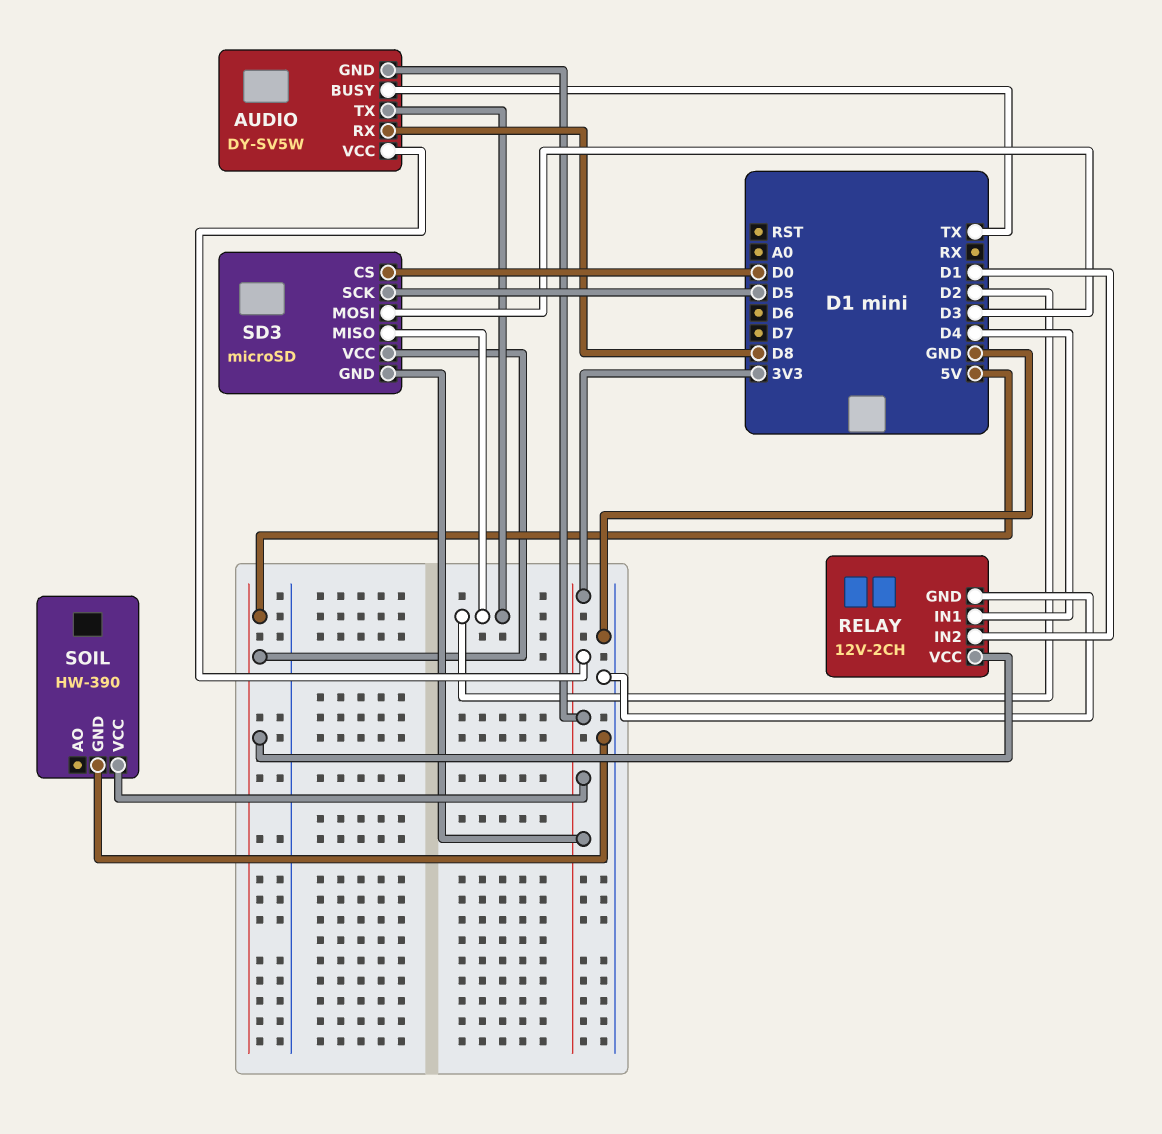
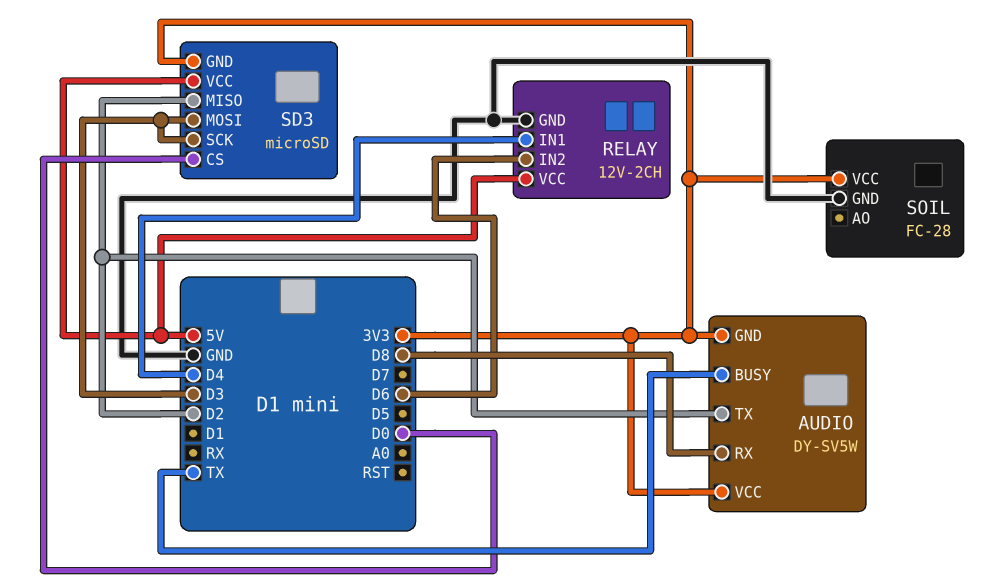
RELAY pin IN2: D1 -> D6
SD3 pin SCK: D5 -> D3
SOIL: HW-390 -> FC-28

